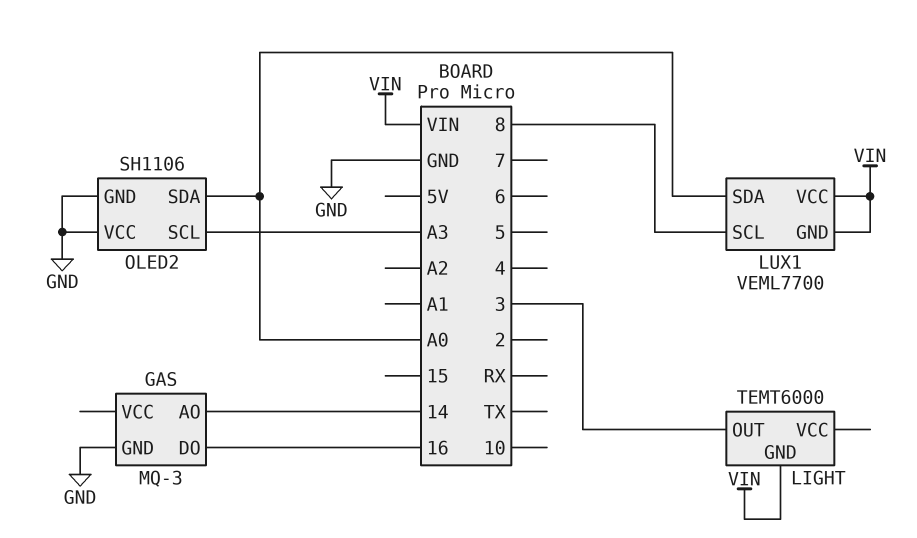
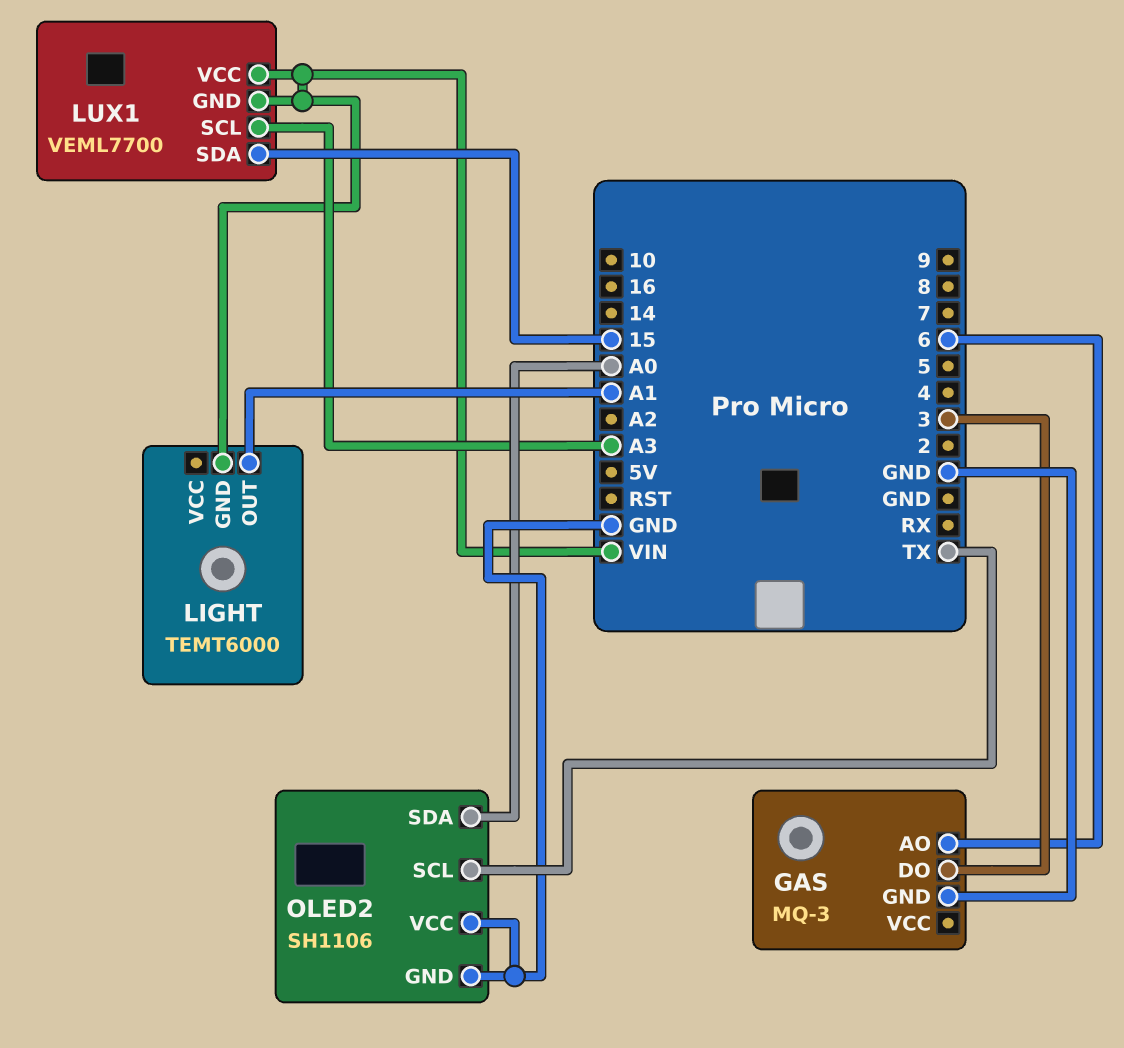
GAS pin AO: 14 -> 6
GAS pin DO: 16 -> 3
LIGHT pin OUT: 3 -> A1
LUX1 pin SCL: 8 -> A3
LUX1 pin SDA: A0 -> 15
OLED2 pin SCL: A3 -> TX

